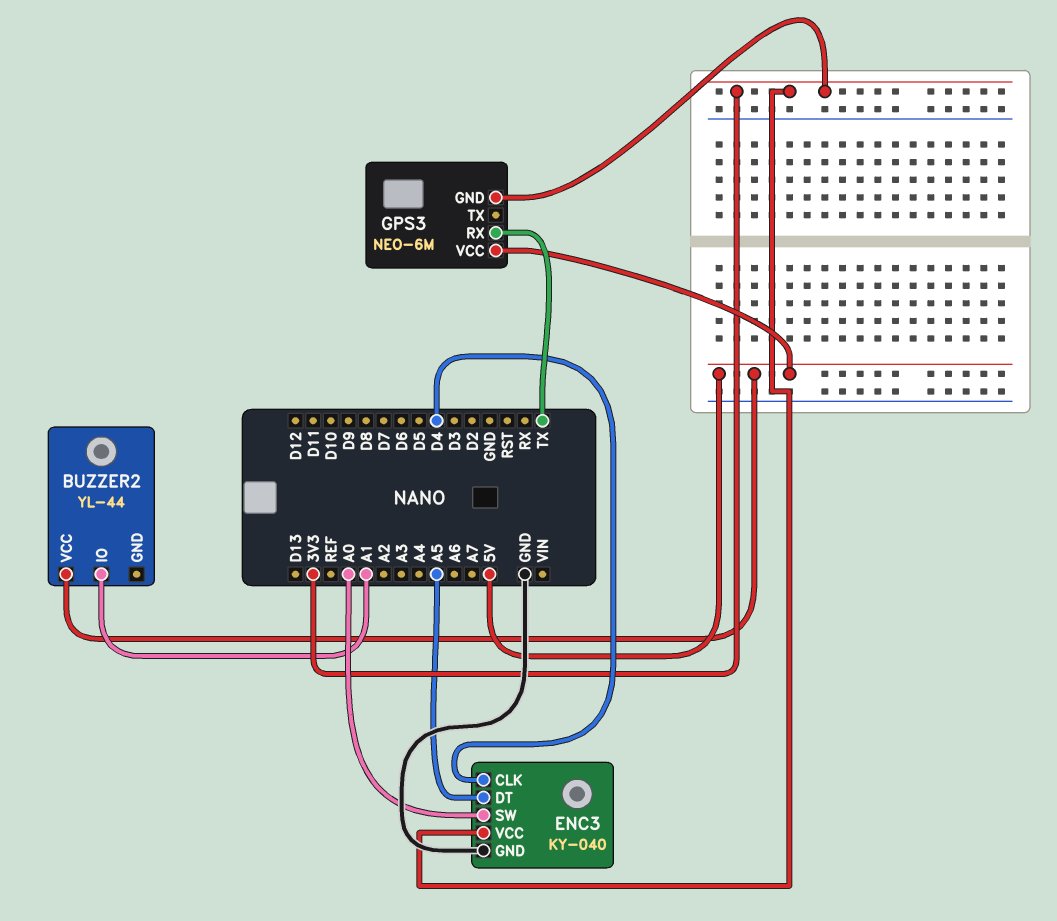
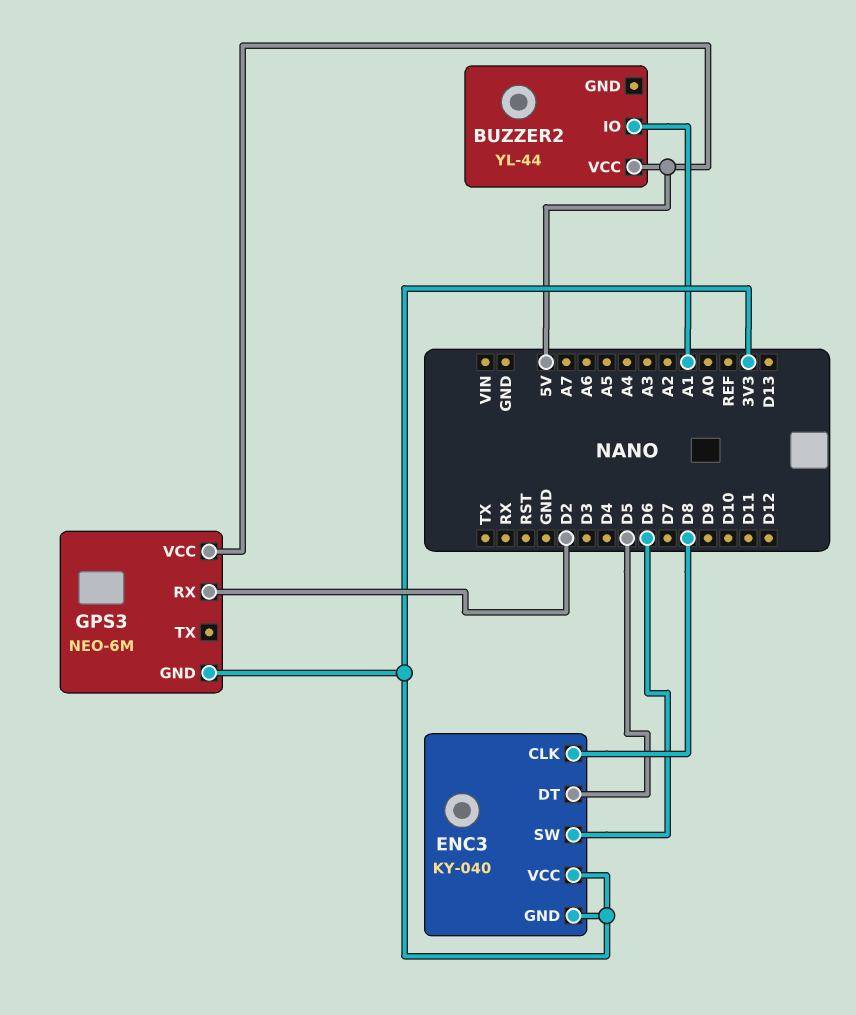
ENC3 pin CLK: D4 -> D8
ENC3 pin DT: A5 -> D5
ENC3 pin GND: GND -> 3V3
ENC3 pin SW: A0 -> D6
GPS3 pin RX: TX -> D2

